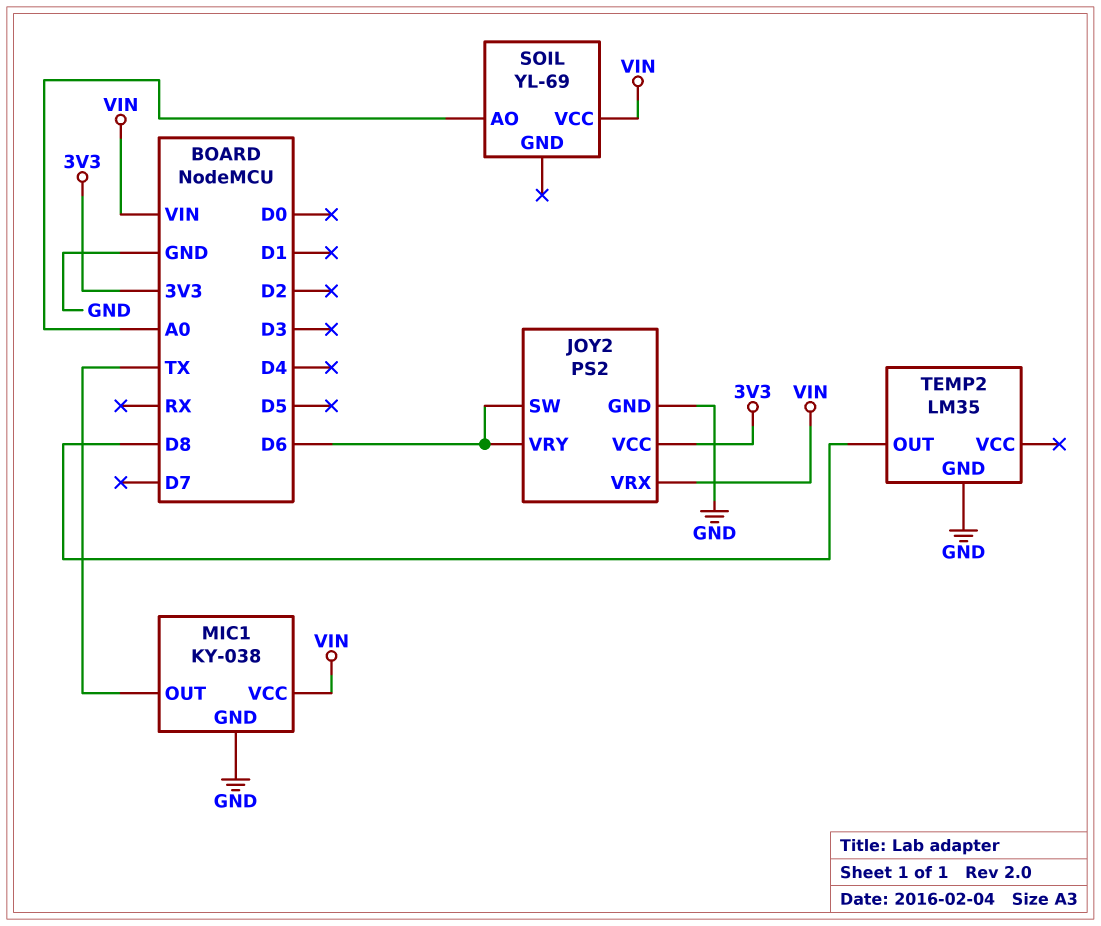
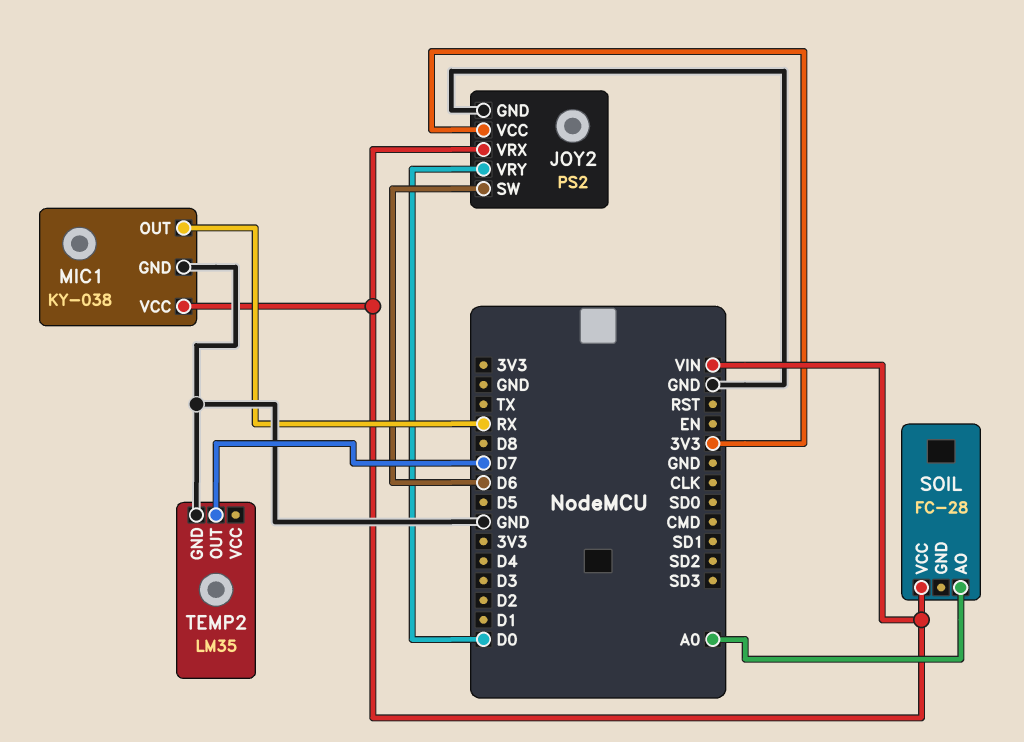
JOY2 pin VRY: D6 -> D0
MIC1 pin OUT: TX -> RX
SOIL: YL-69 -> FC-28
TEMP2 pin OUT: D8 -> D7

